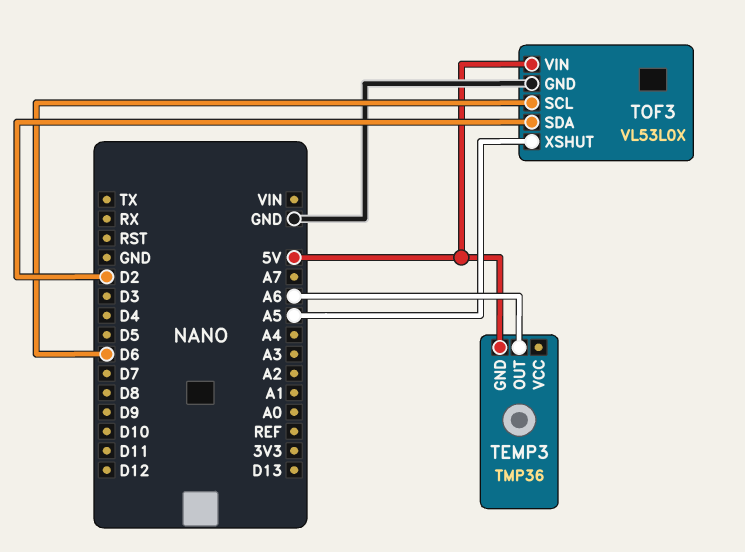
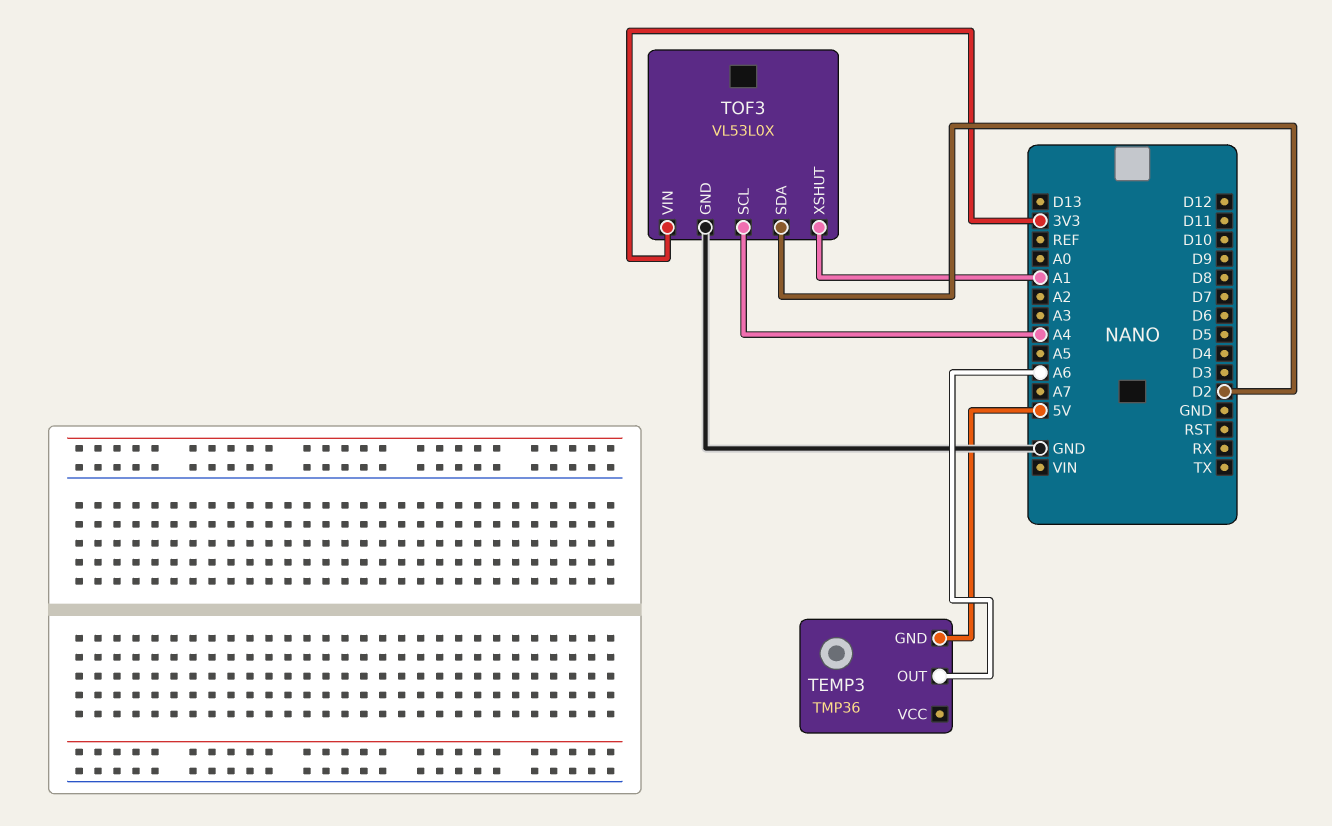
TOF3 pin SCL: D6 -> A4
TOF3 pin VIN: 5V -> 3V3
TOF3 pin XSHUT: A5 -> A1

